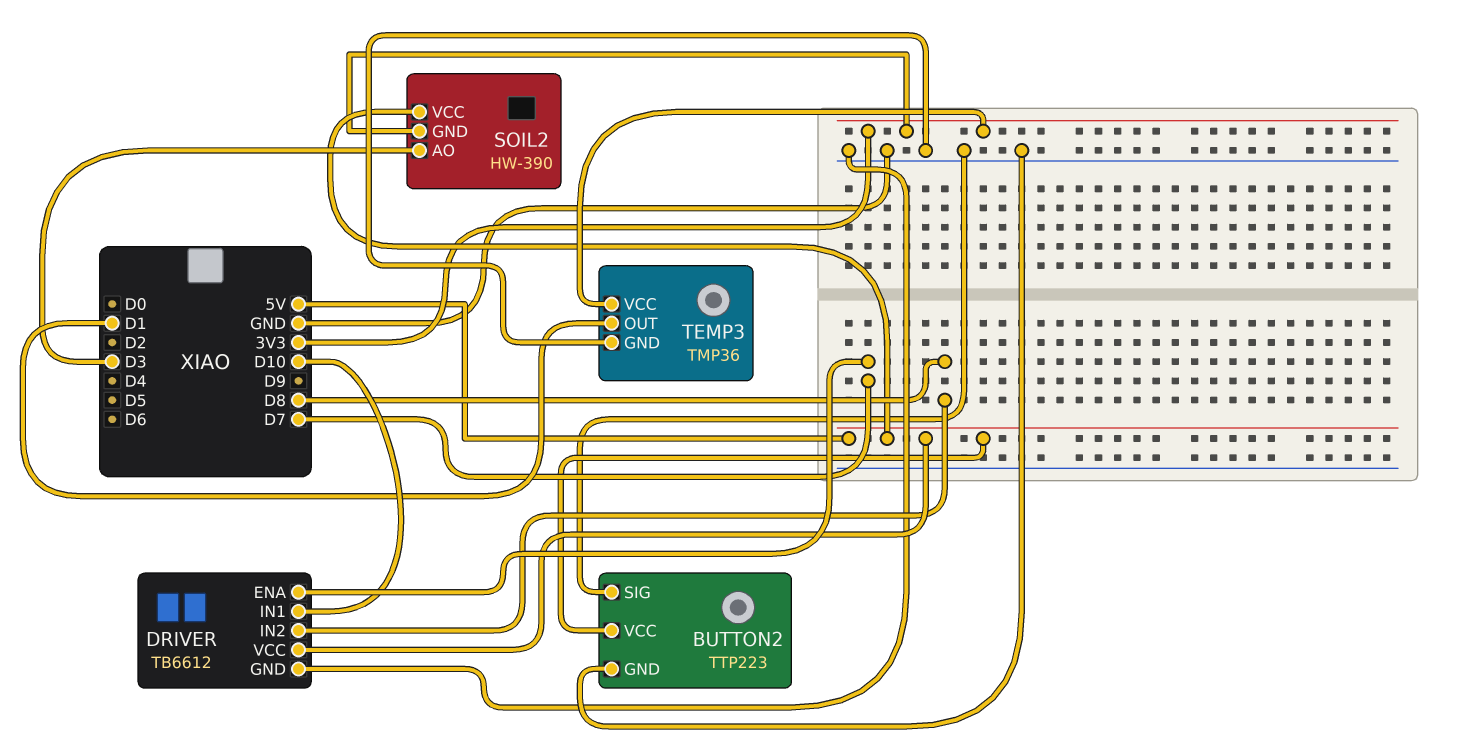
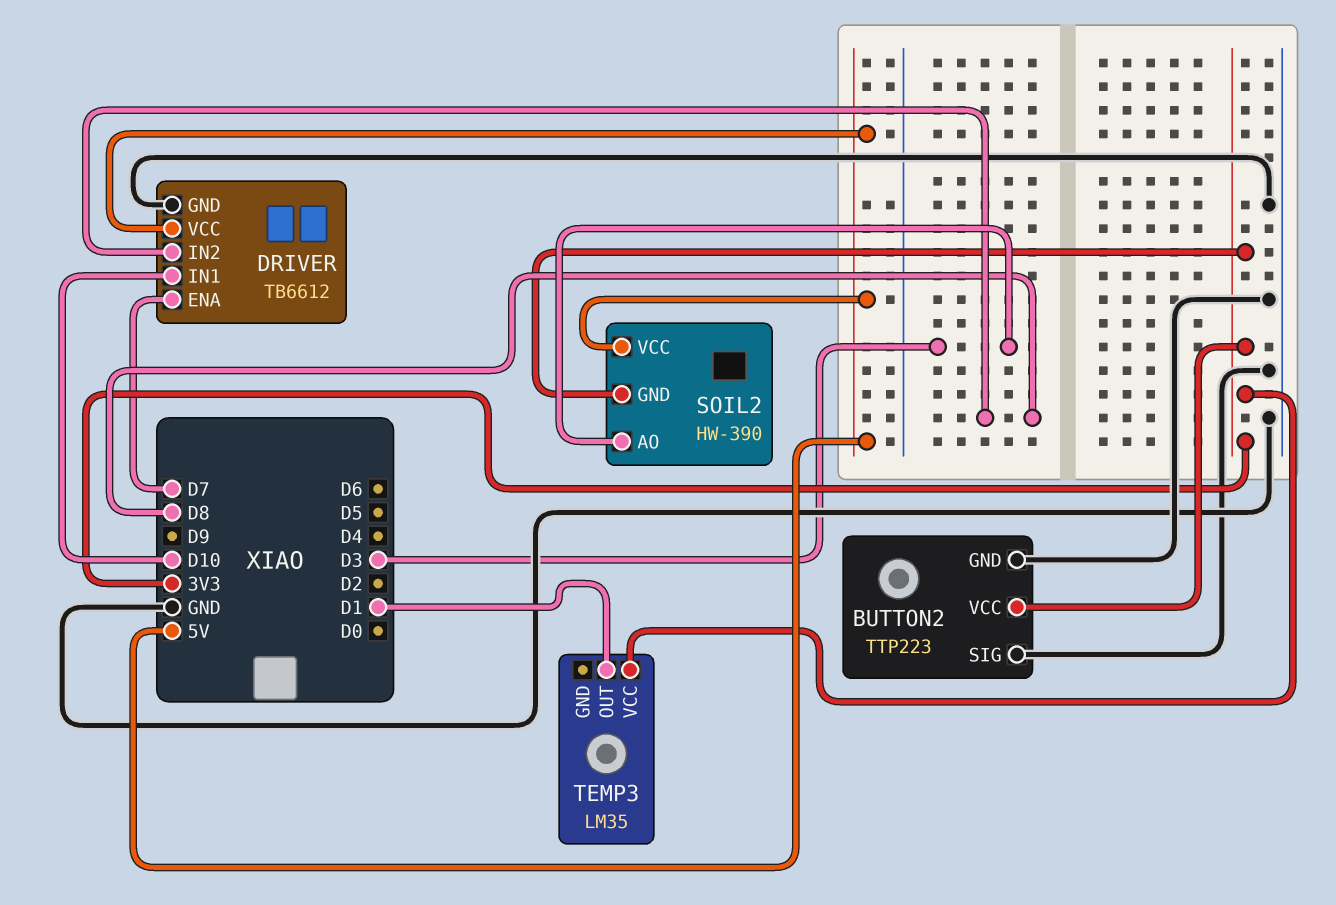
BUTTON2 pin VCC: 5V -> 3V3
TEMP3: TMP36 -> LM35
TEMP3 pin GND: GND -> none

